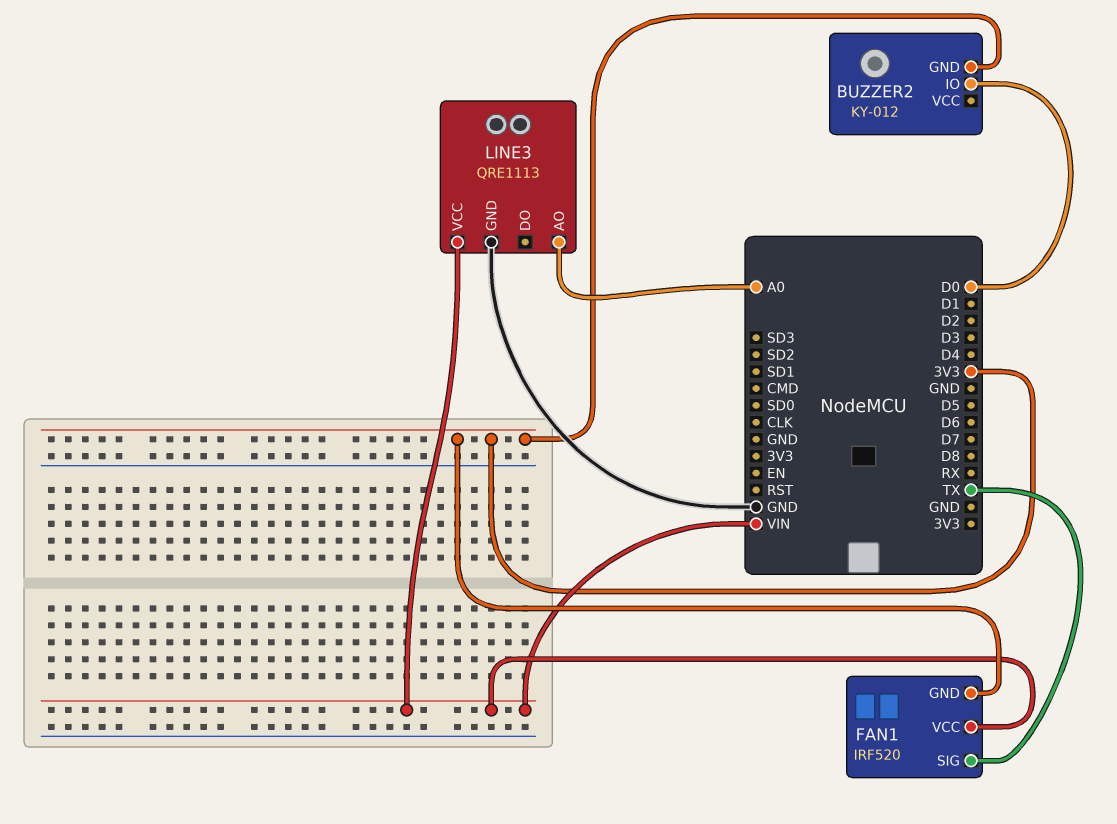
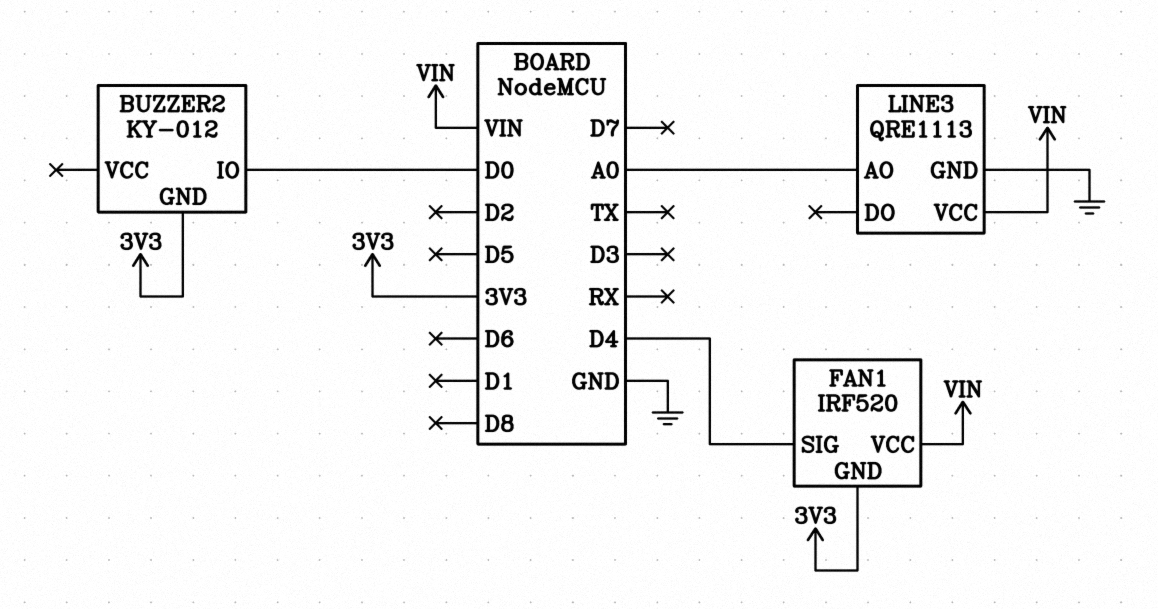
FAN1 pin SIG: TX -> D4

